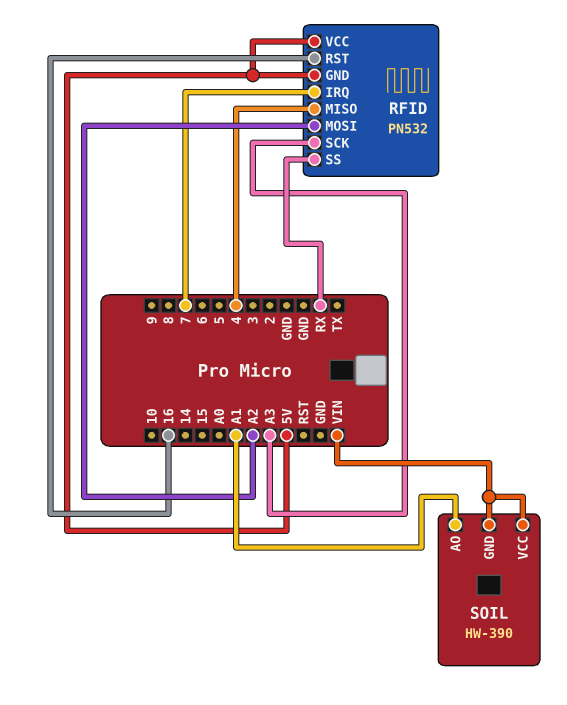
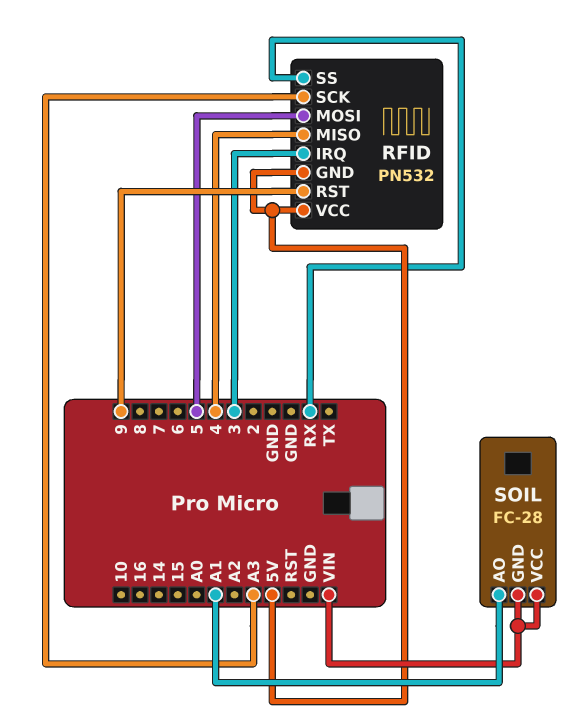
RFID pin IRQ: 7 -> 3
RFID pin MOSI: A2 -> 5
RFID pin RST: 16 -> 9
SOIL: HW-390 -> FC-28

